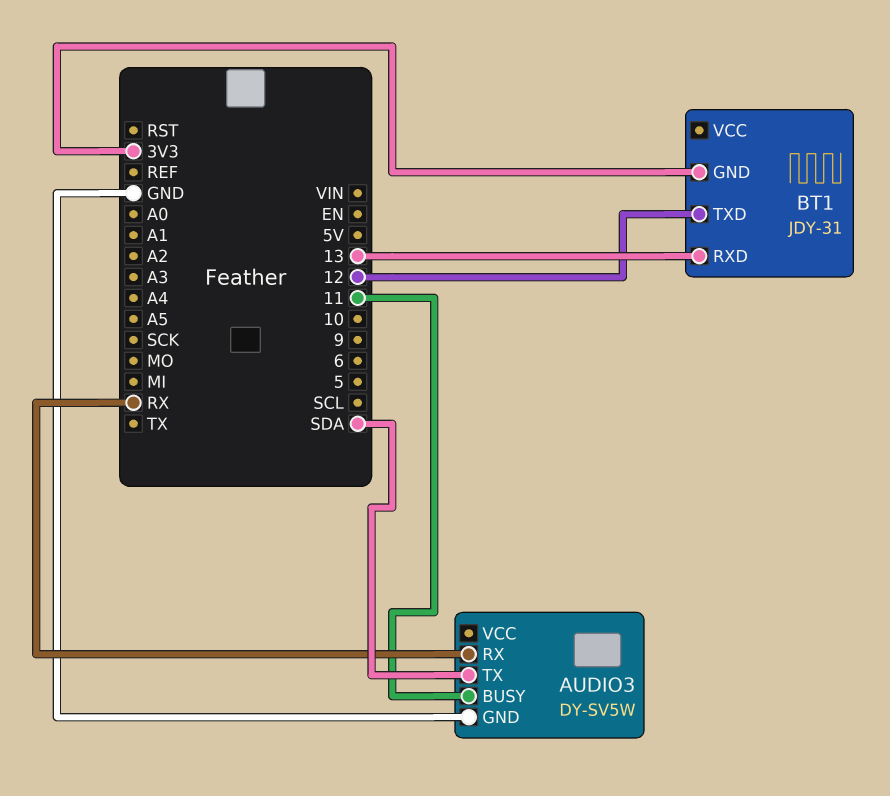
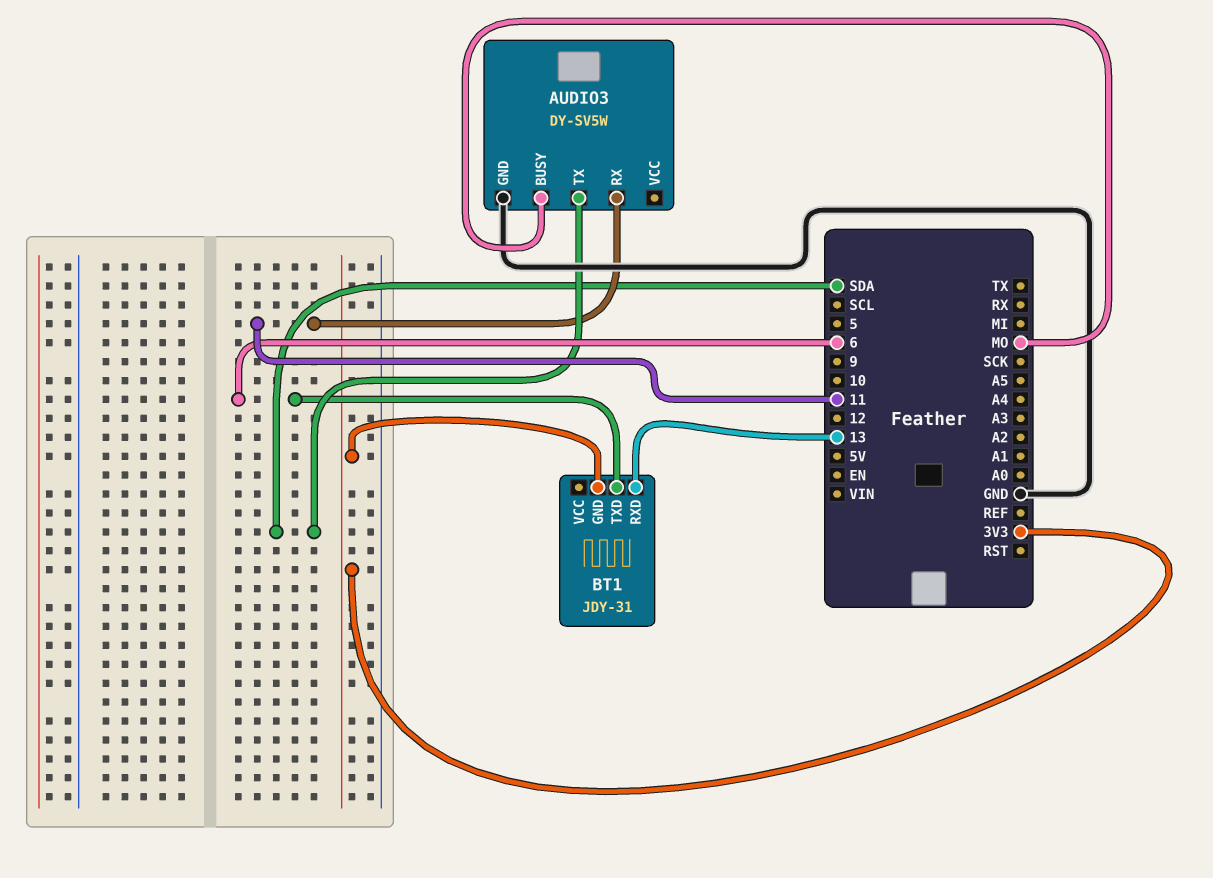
AUDIO3 pin BUSY: 11 -> MO
AUDIO3 pin RX: RX -> 11
BT1 pin TXD: 12 -> 6

